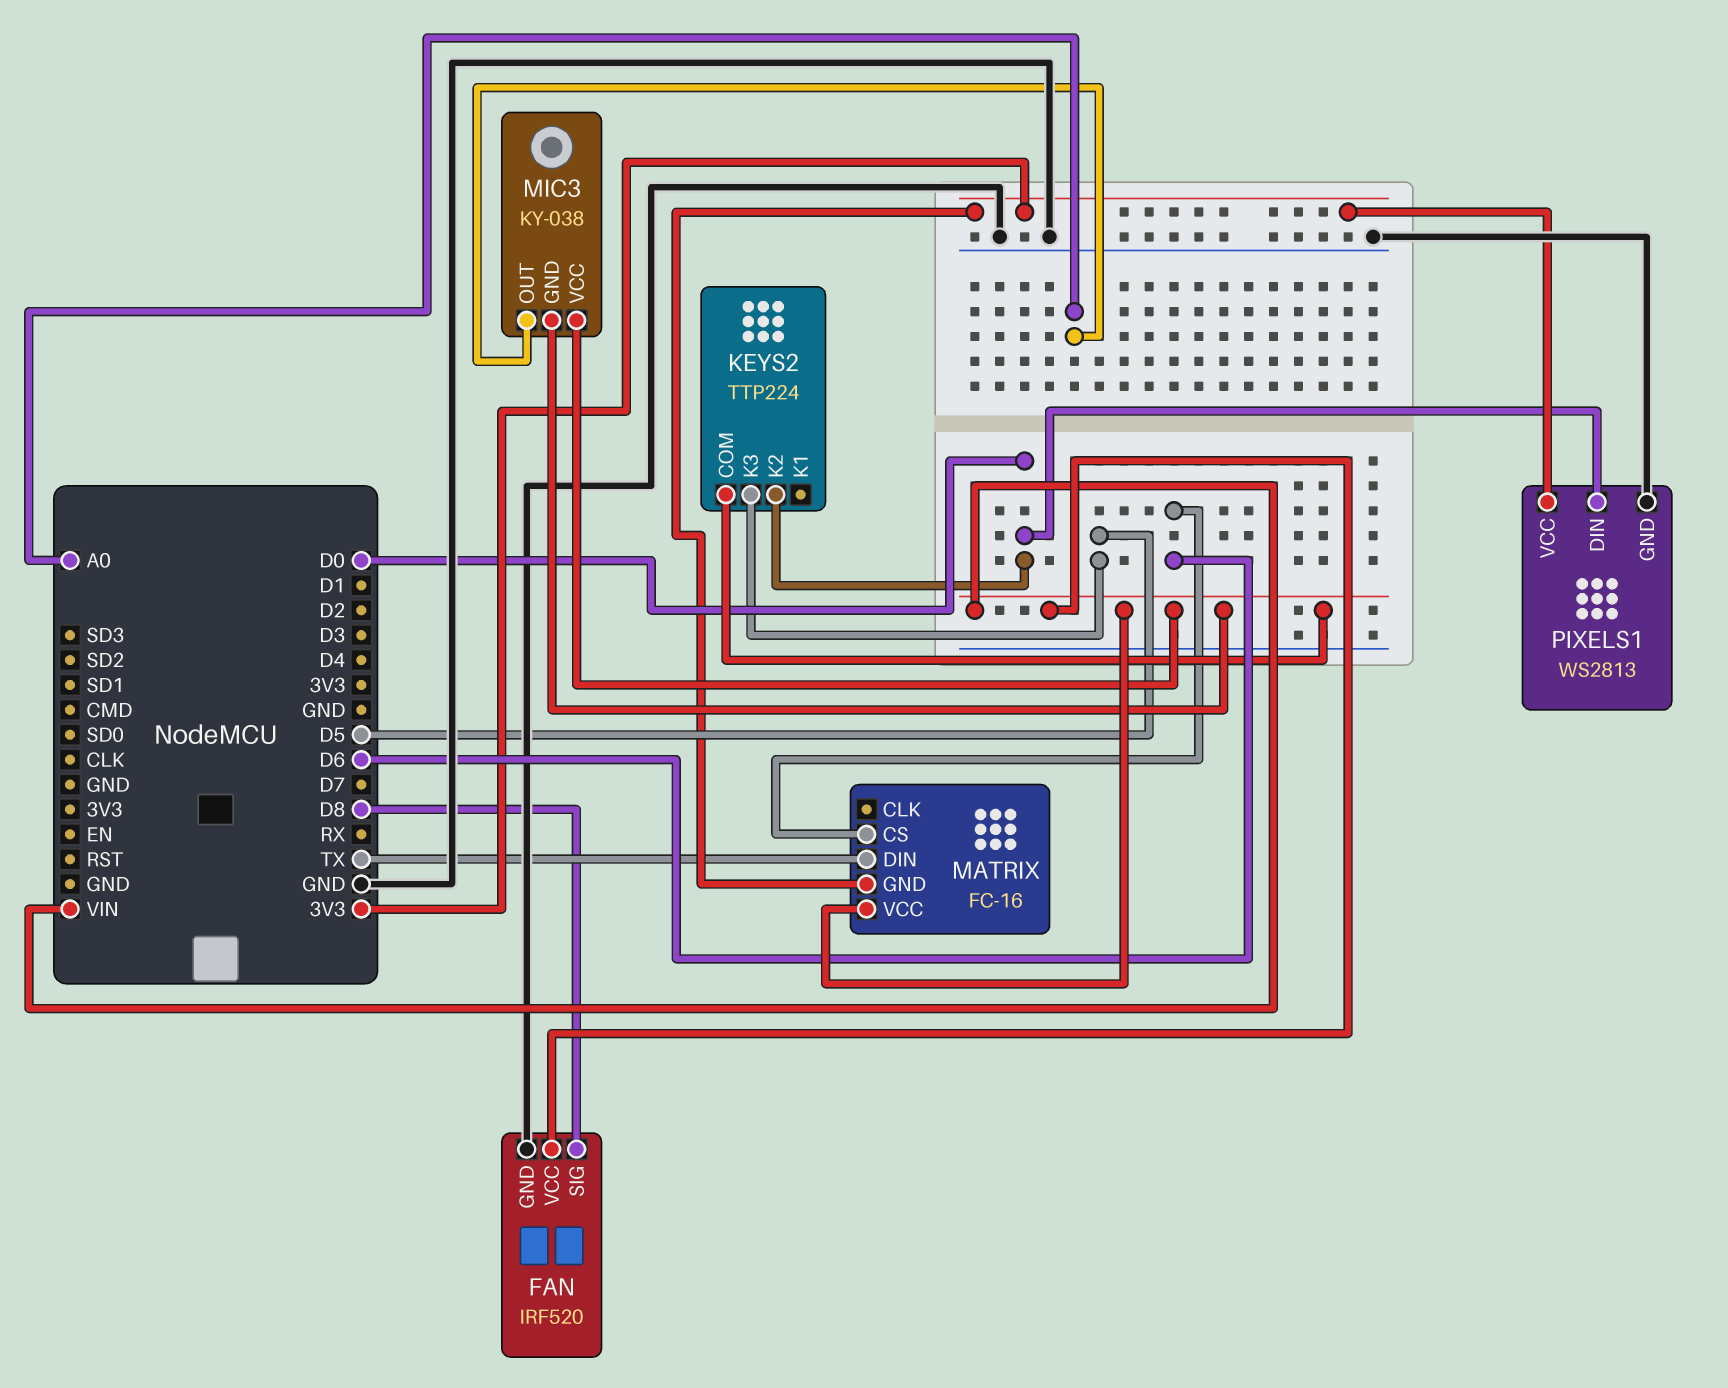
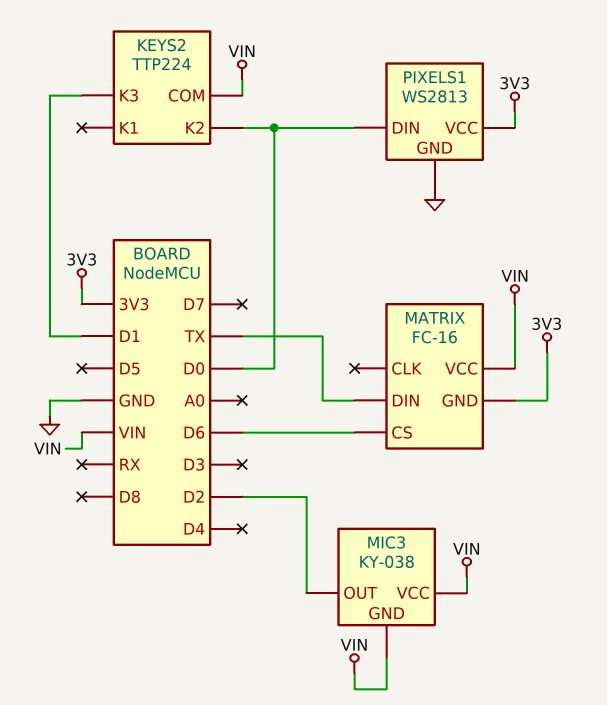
FAN: IRF520 -> none
FAN pin GND: GND -> none
FAN pin SIG: D8 -> none
FAN pin VCC: VIN -> none
KEYS2 pin K3: D5 -> D1
MIC3 pin OUT: A0 -> D2

